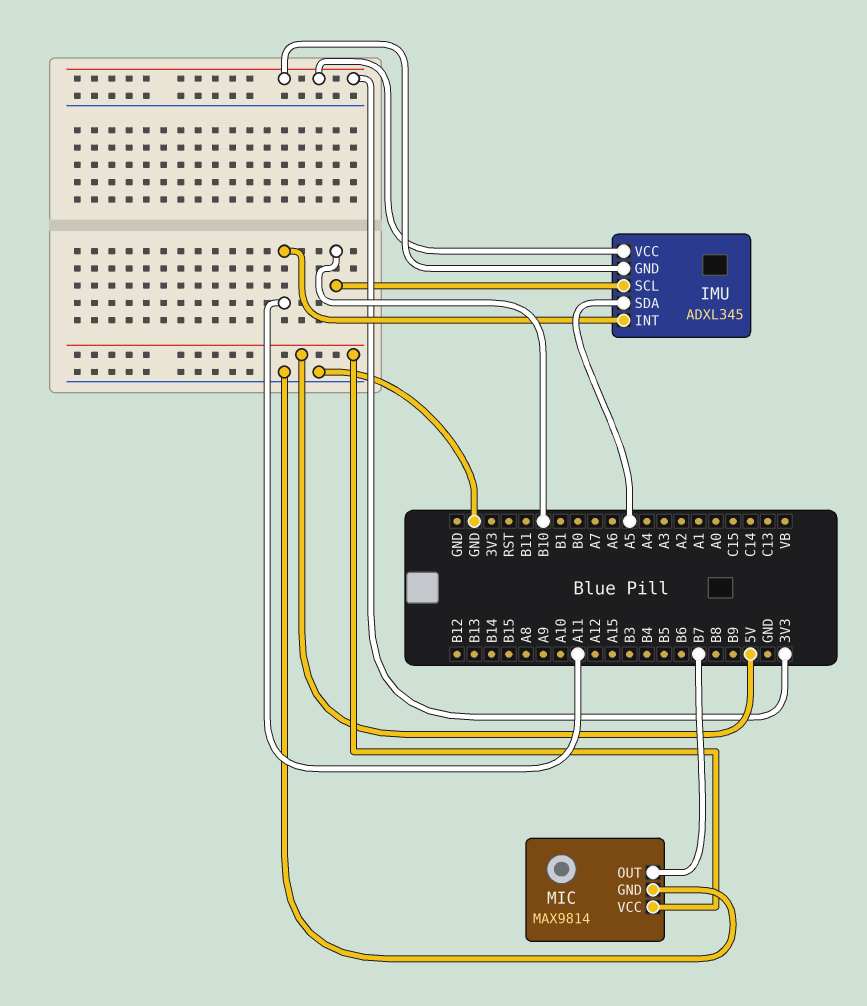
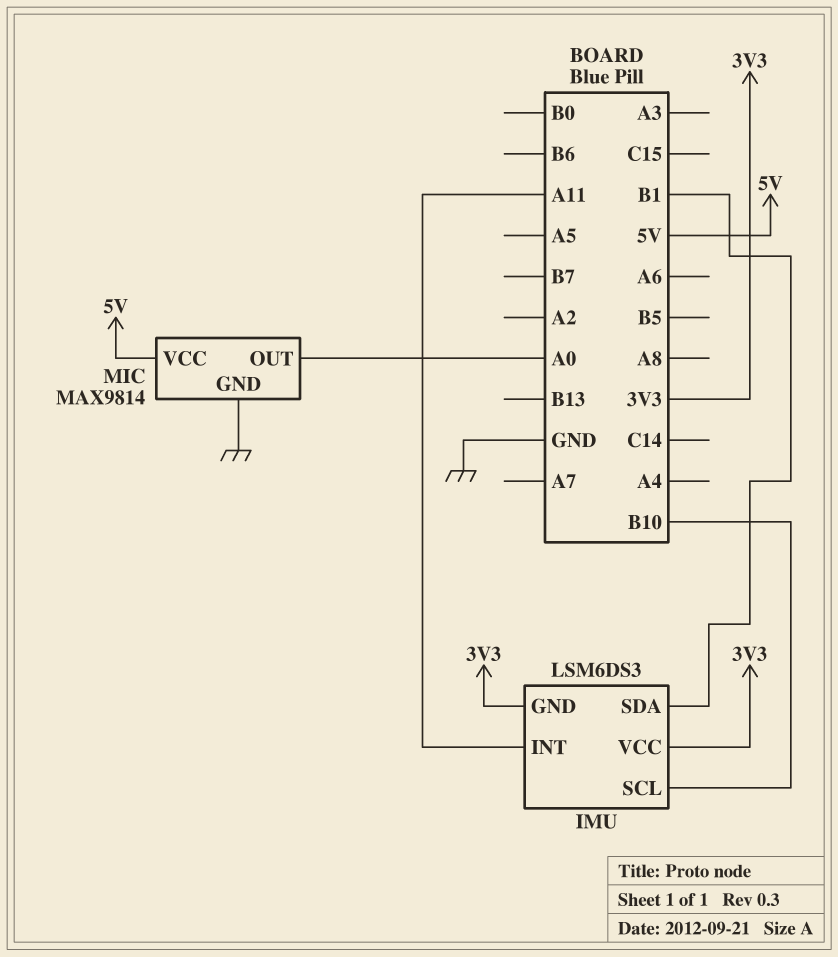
IMU: ADXL345 -> LSM6DS3
IMU pin SDA: A5 -> B1
MIC pin OUT: B7 -> A0

